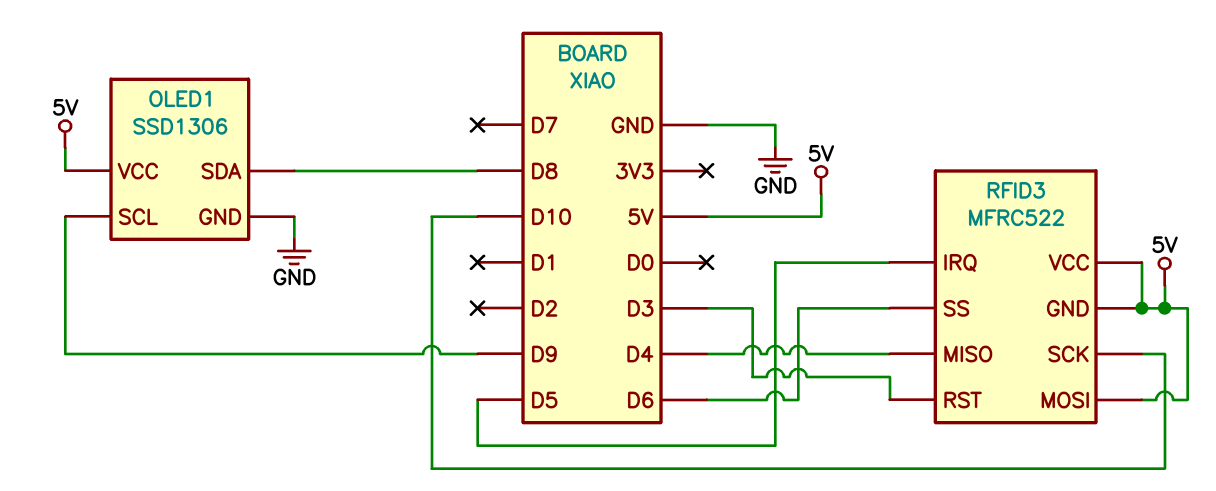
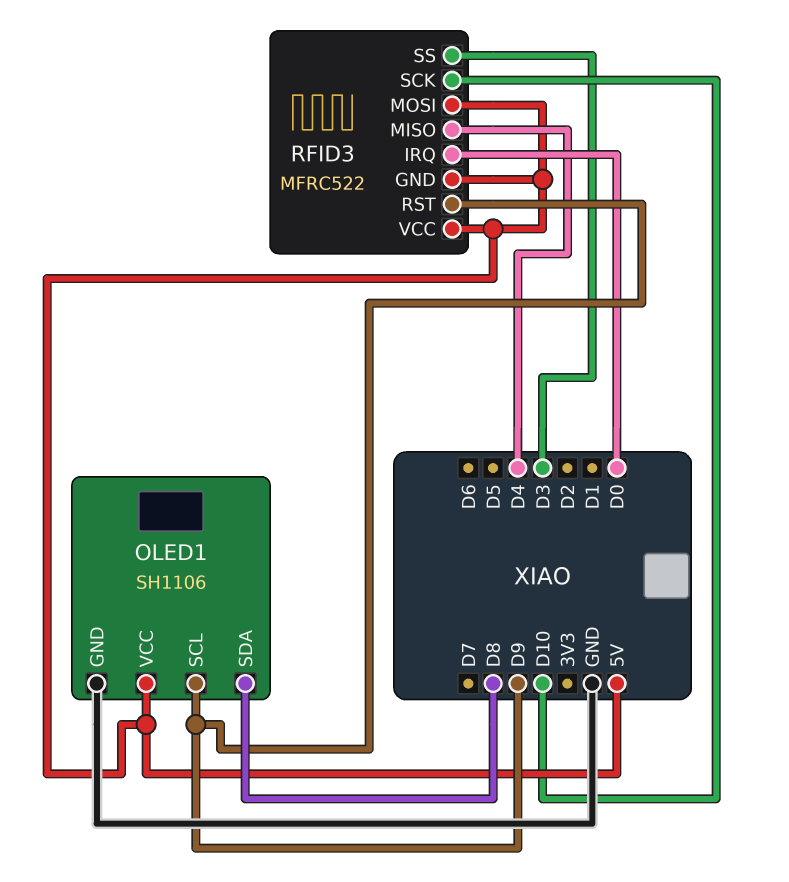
OLED1: SSD1306 -> SH1106
RFID3 pin IRQ: D5 -> D0
RFID3 pin RST: D3 -> D9
RFID3 pin SS: D6 -> D3

